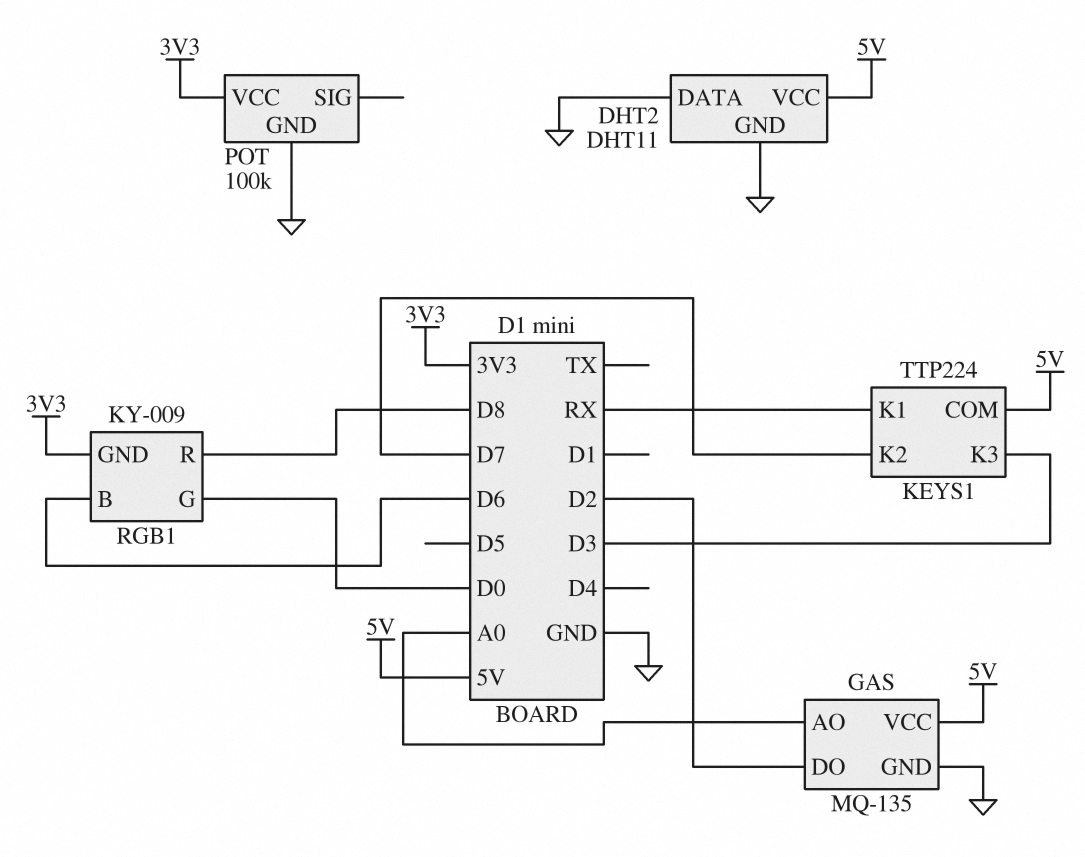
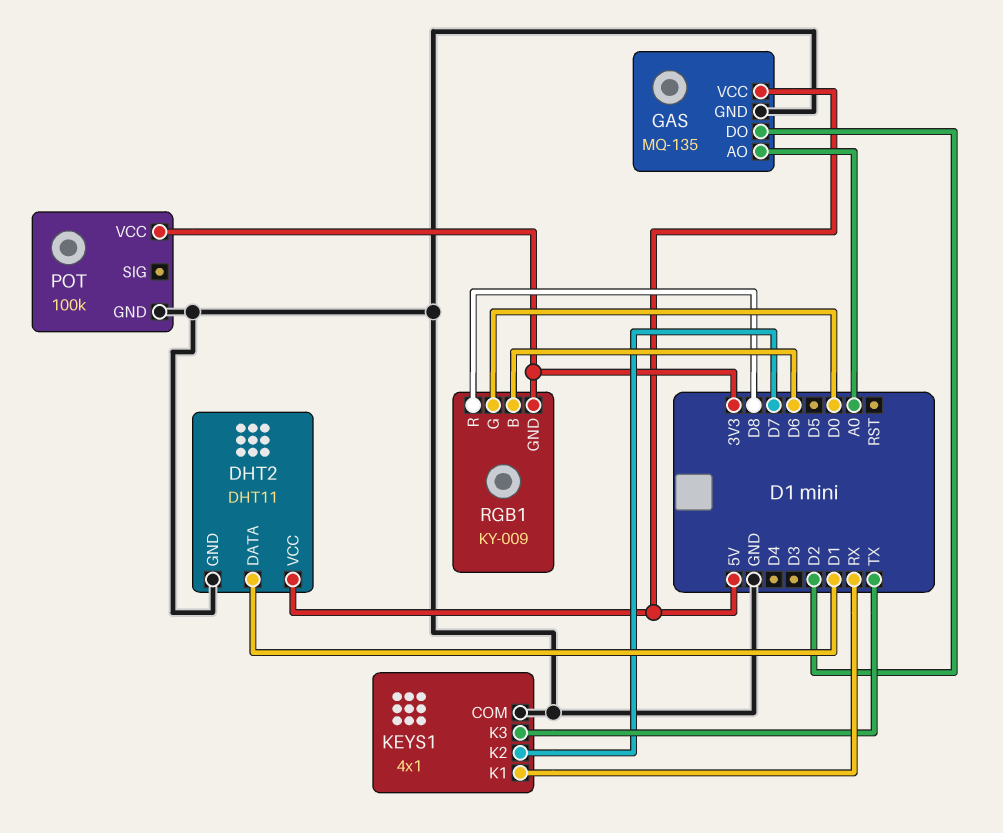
DHT2 pin DATA: GND -> D1
KEYS1: TTP224 -> 4x1
KEYS1 pin COM: 5V -> GND
KEYS1 pin K3: D3 -> TX

